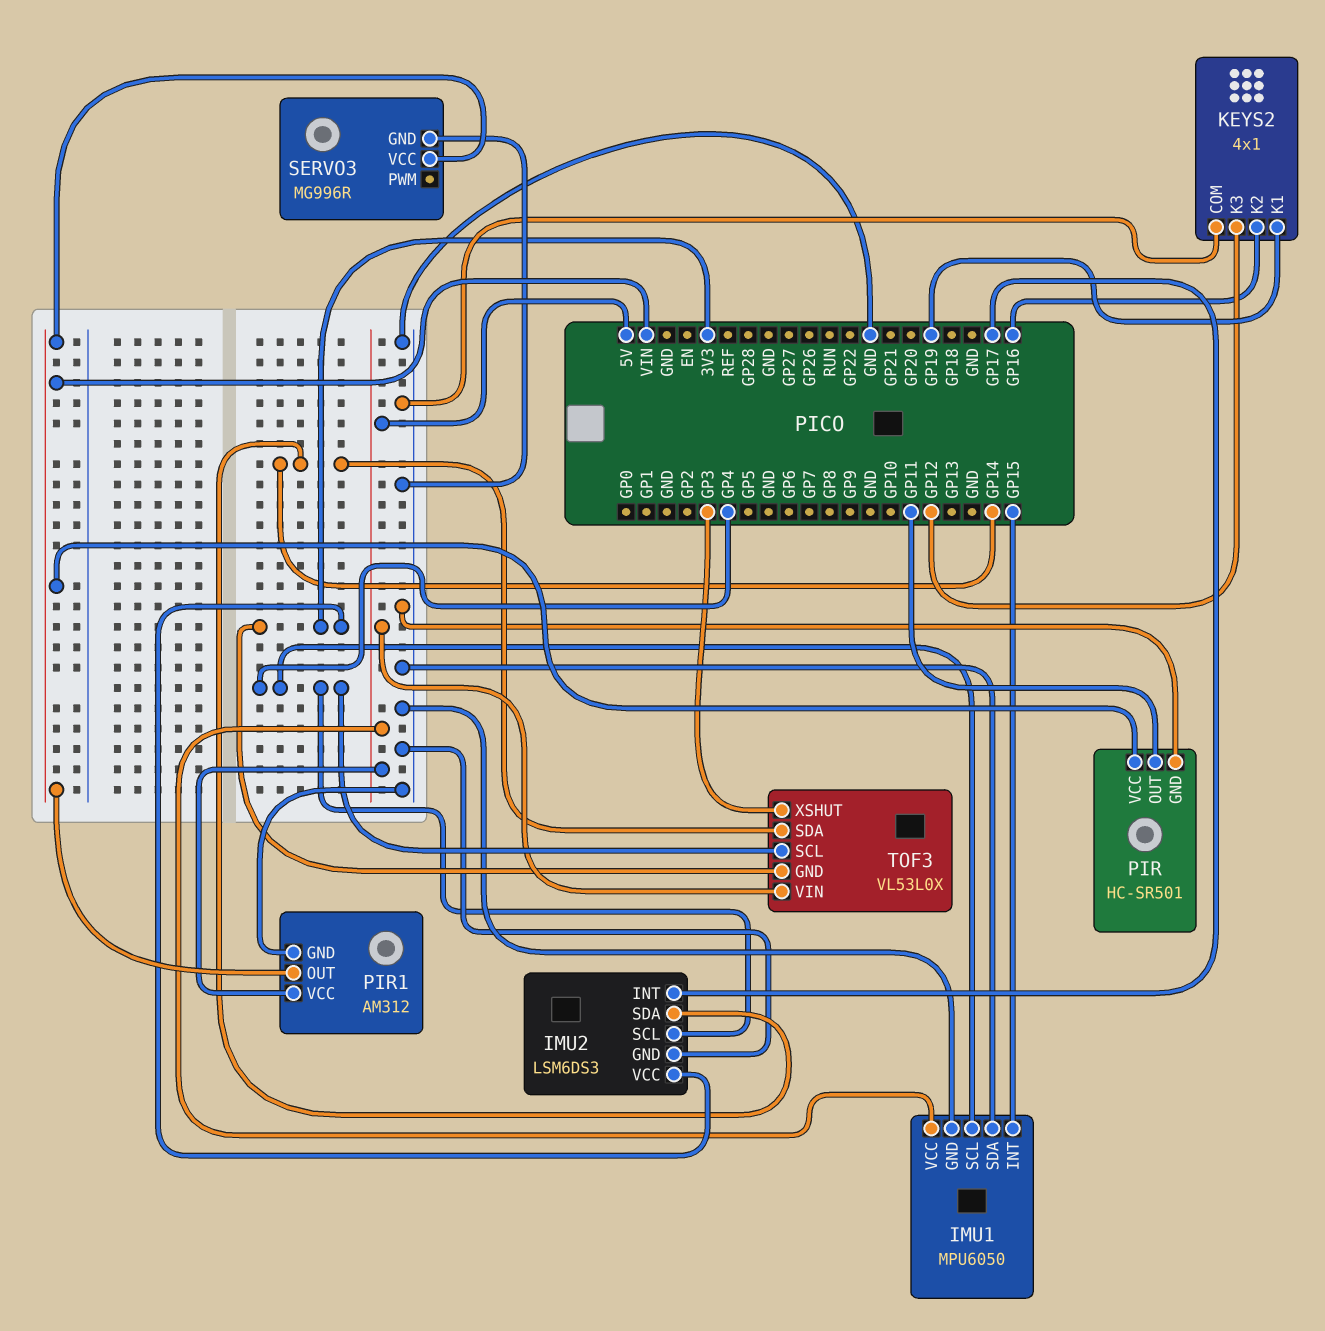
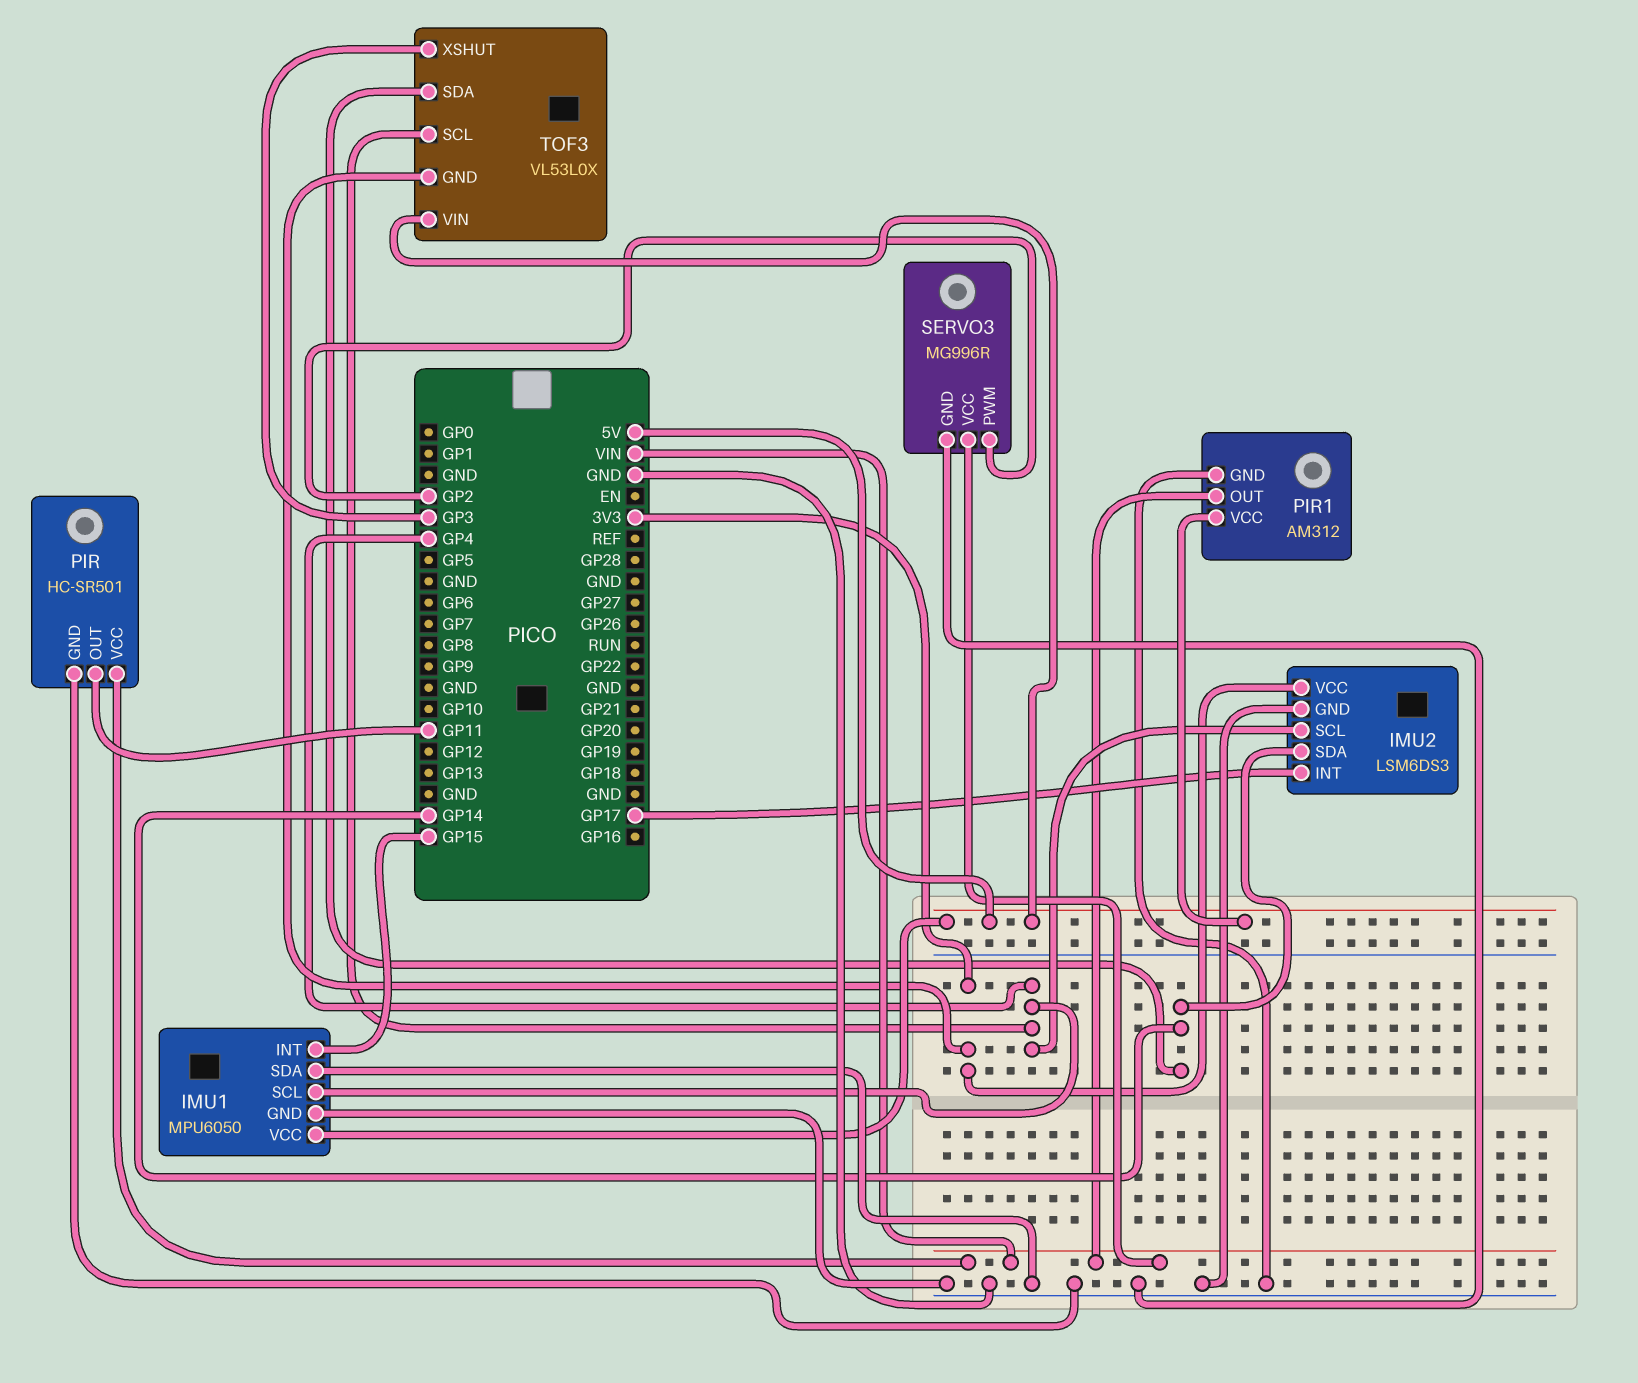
KEYS2: 4x1 -> none
KEYS2 pin COM: GND -> none
KEYS2 pin K1: GP19 -> none
KEYS2 pin K2: GP16 -> none
KEYS2 pin K3: GP12 -> none
SERVO3 pin PWM: none -> GP2

